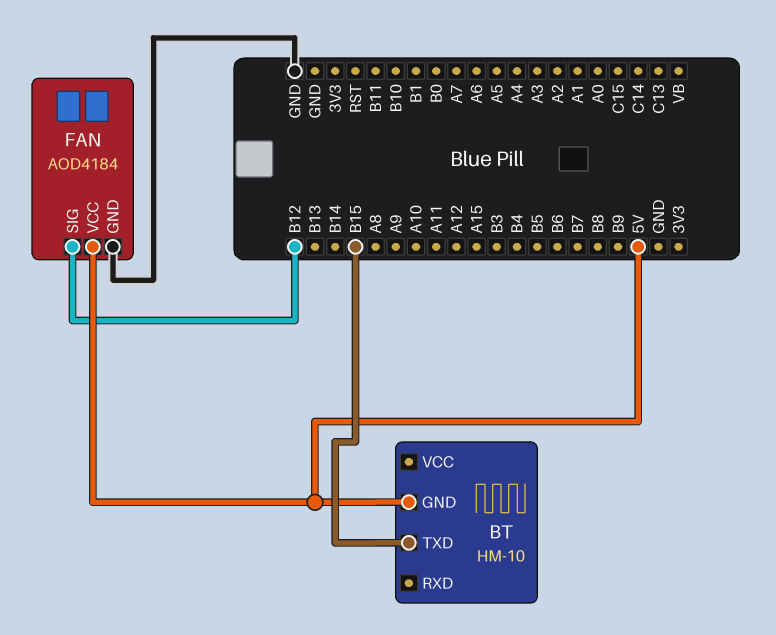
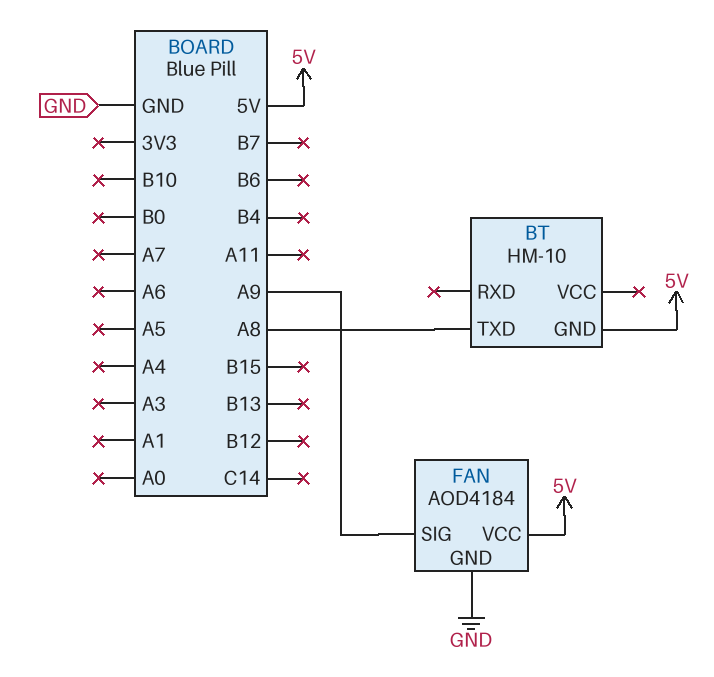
BT pin TXD: B15 -> A8
FAN pin SIG: B12 -> A9

